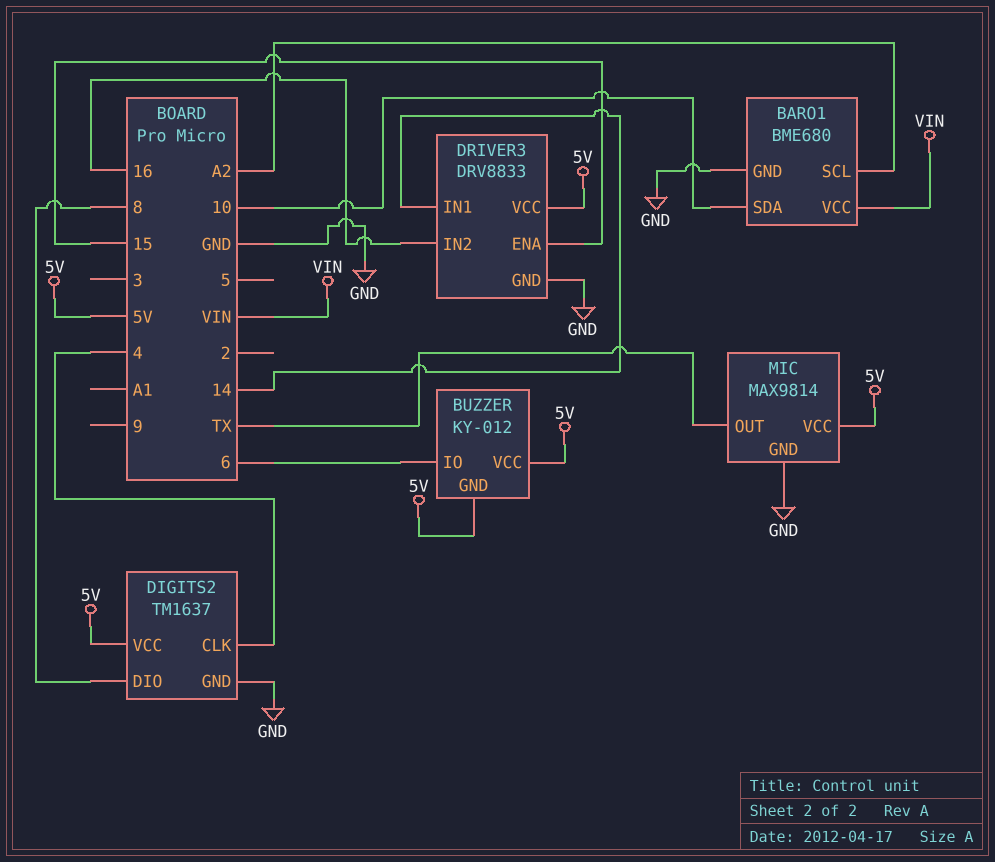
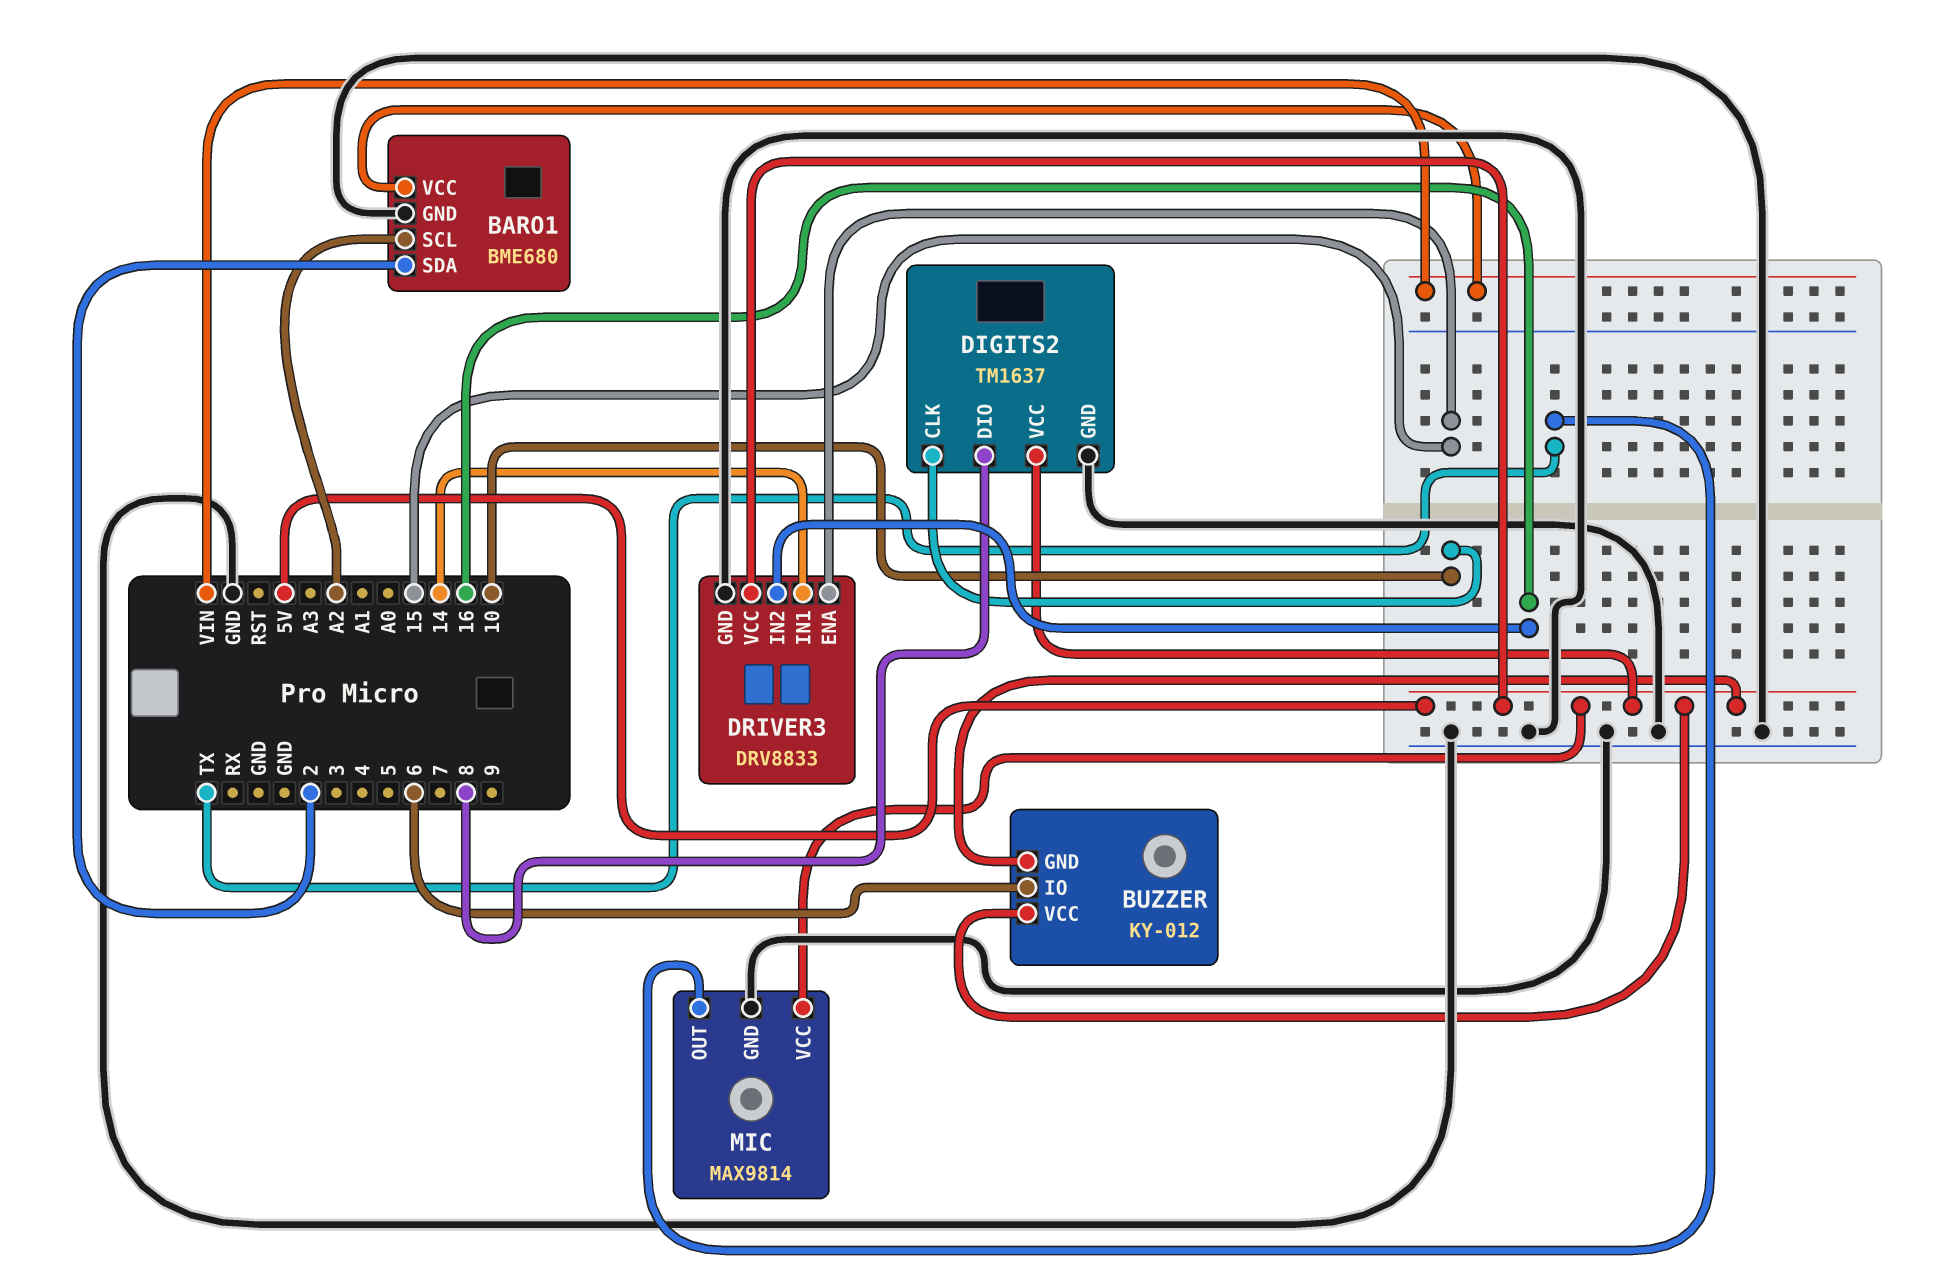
BARO1 pin SDA: 10 -> 2
DIGITS2 pin CLK: 4 -> 10

